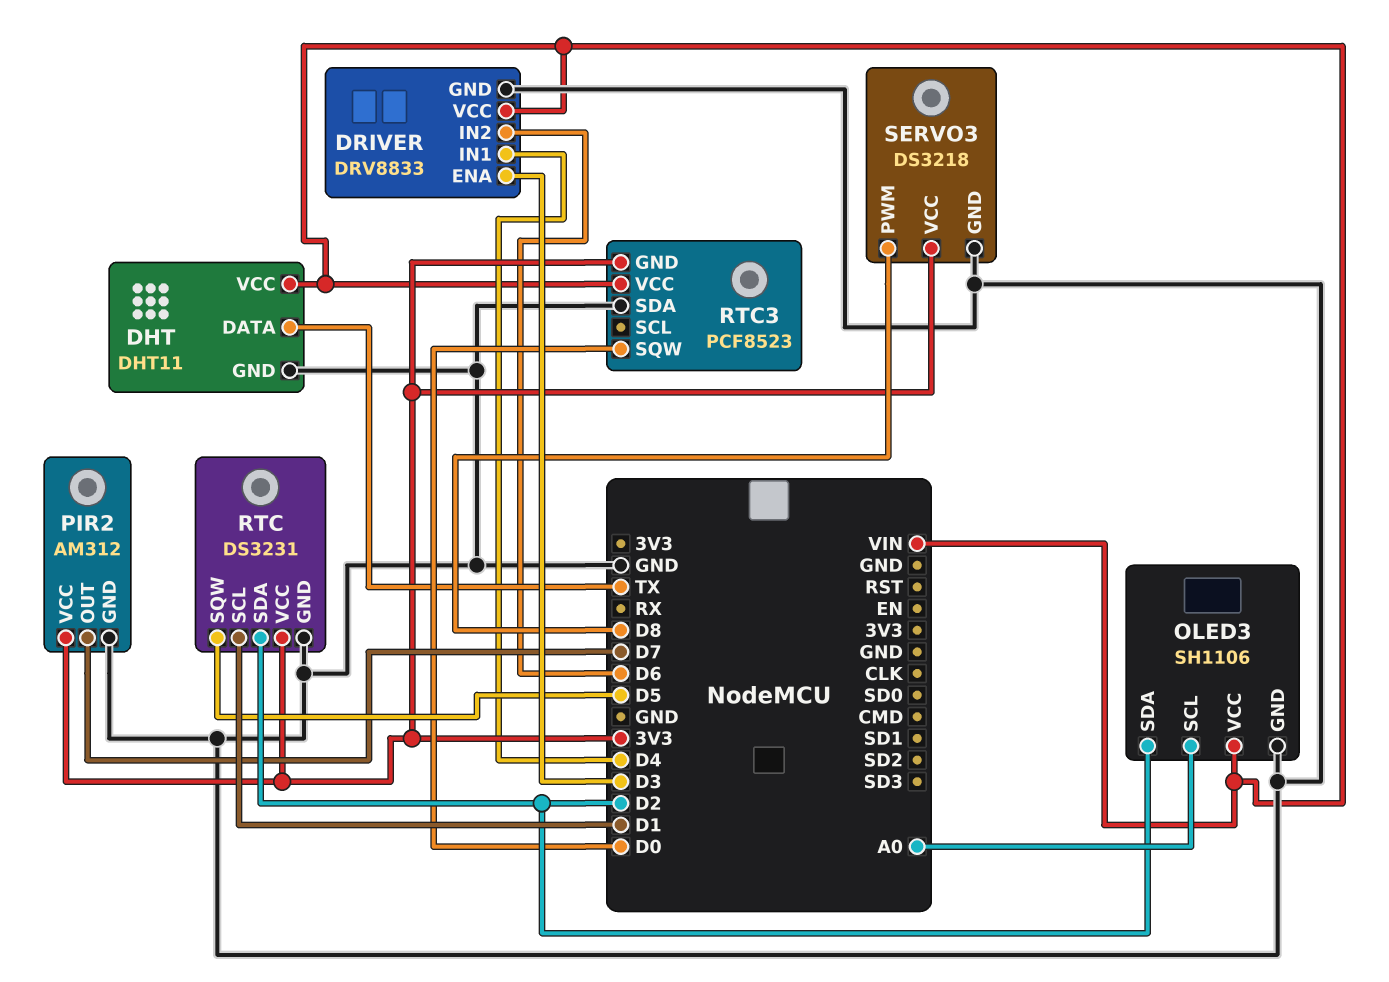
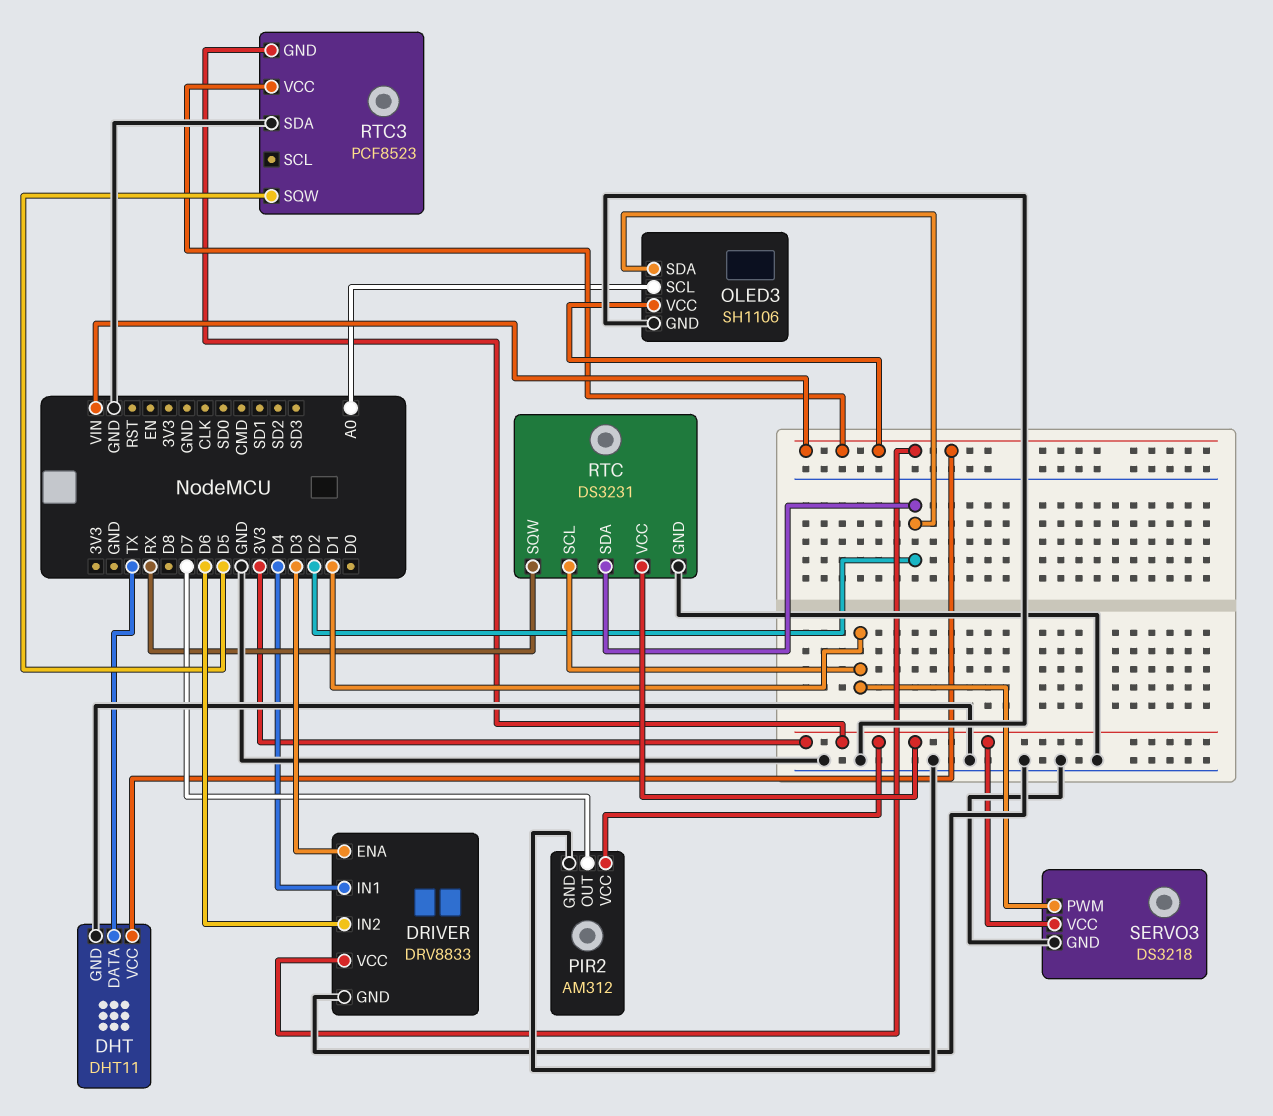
RTC pin SQW: D5 -> RX
RTC3 pin SQW: D0 -> D5
SERVO3 pin PWM: D8 -> D1

